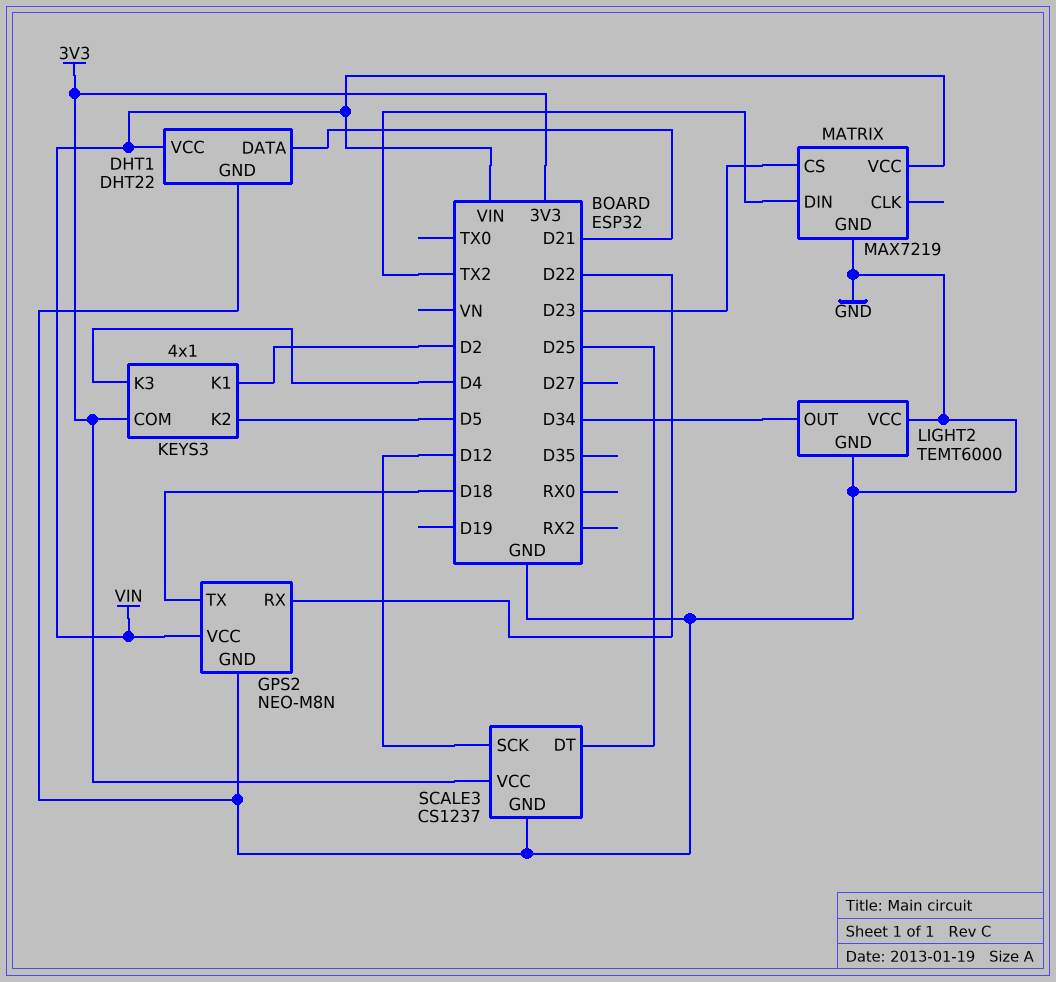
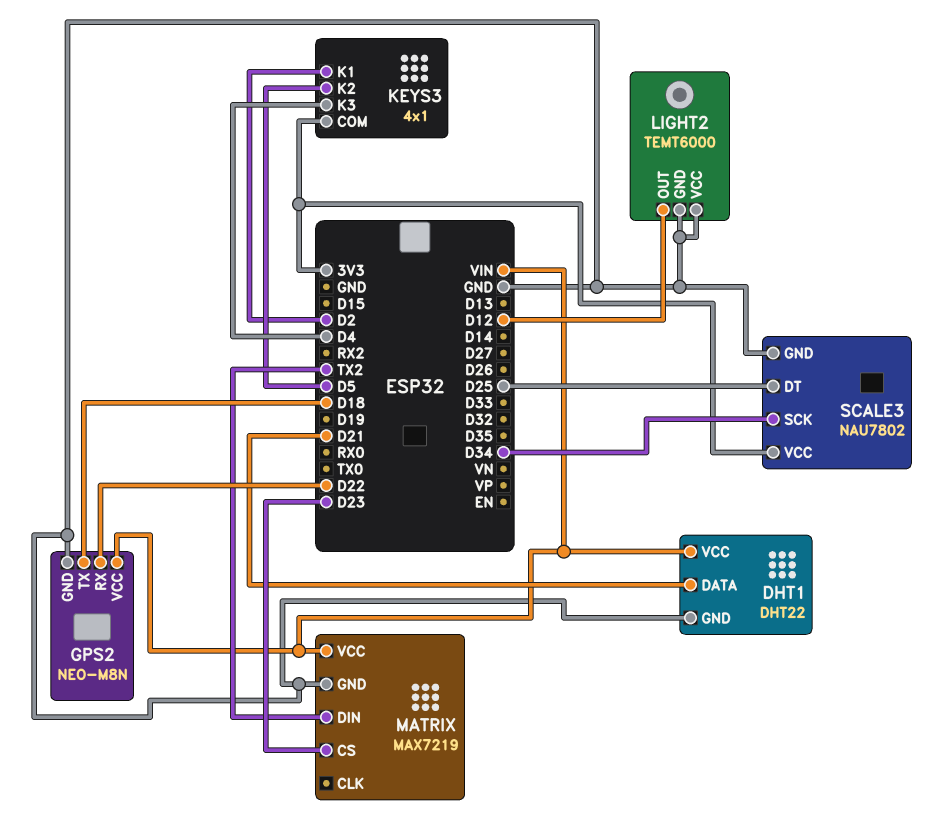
LIGHT2 pin OUT: D34 -> D12
SCALE3: CS1237 -> NAU7802
SCALE3 pin SCK: D12 -> D34

